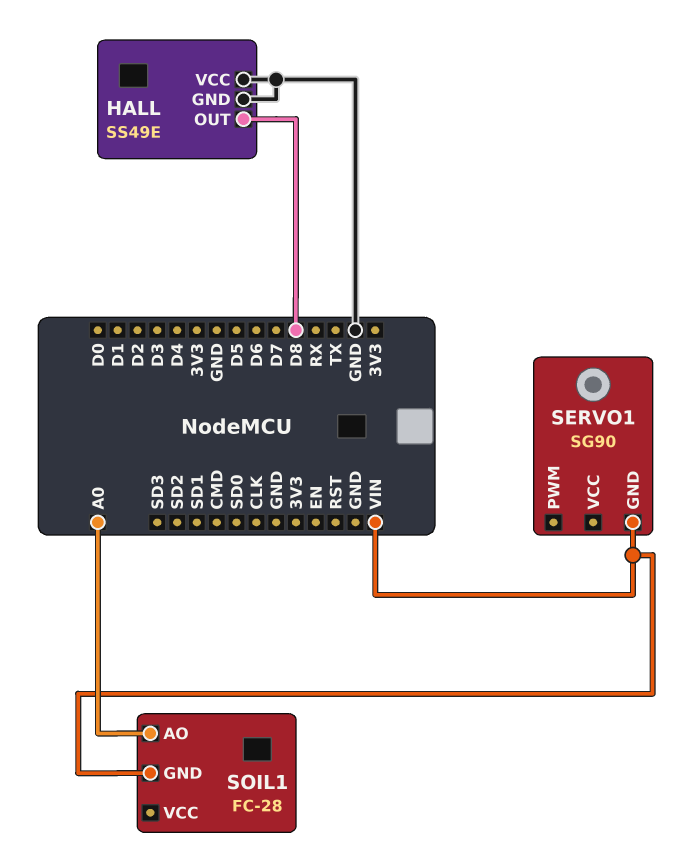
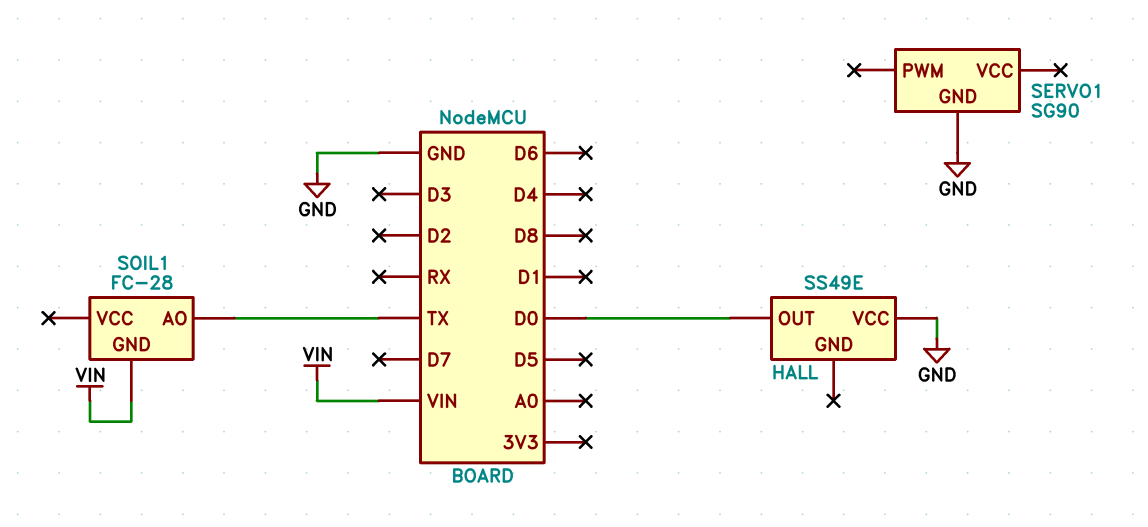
HALL pin GND: GND -> none
HALL pin OUT: D8 -> D0
SERVO1 pin GND: VIN -> GND
SOIL1 pin AO: A0 -> TX

